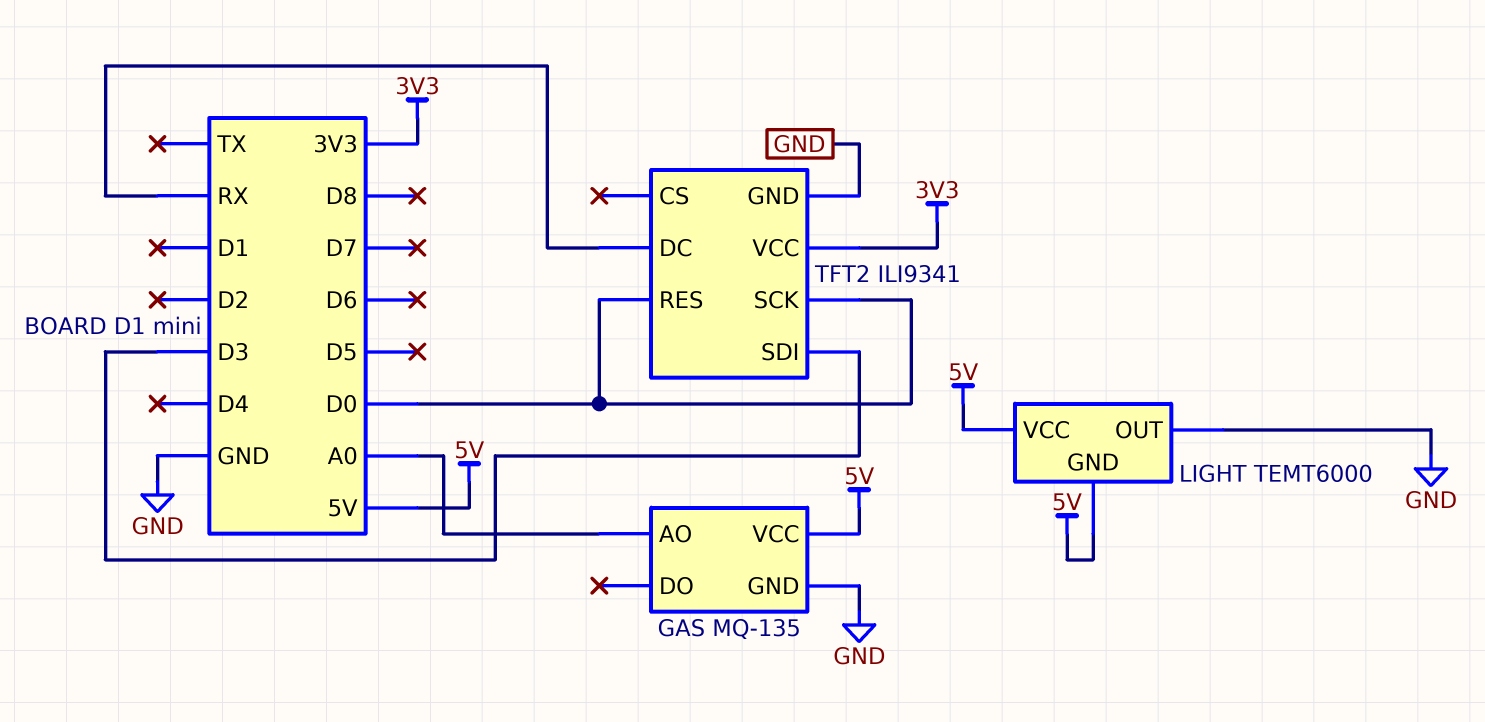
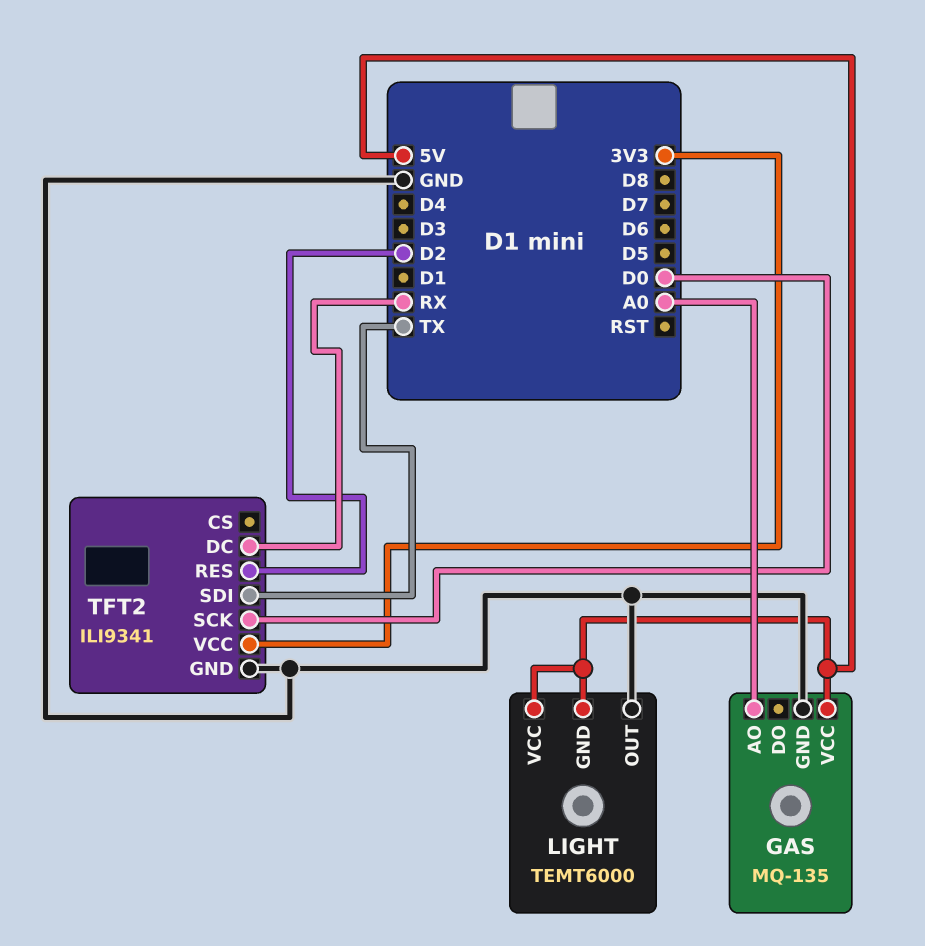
TFT2 pin RES: D0 -> D2
TFT2 pin SDI: D3 -> TX

